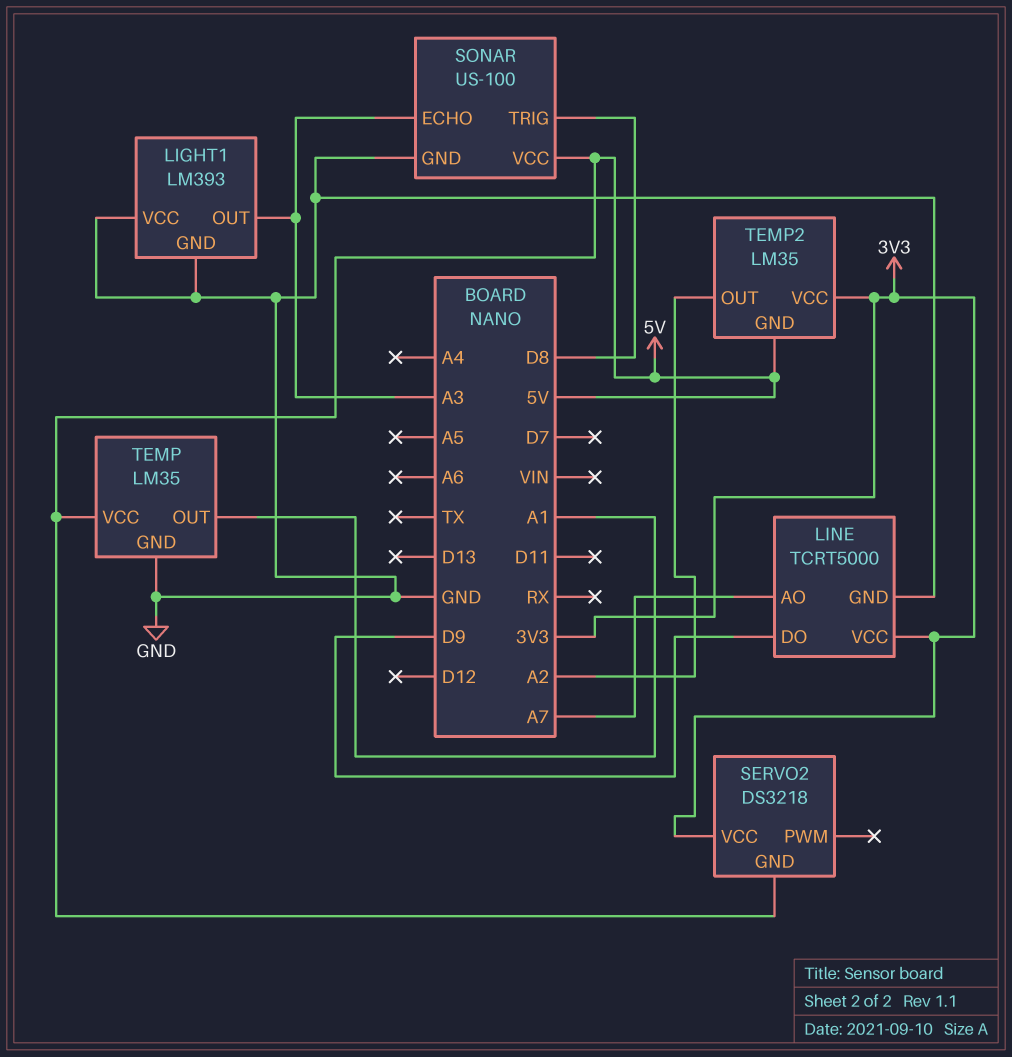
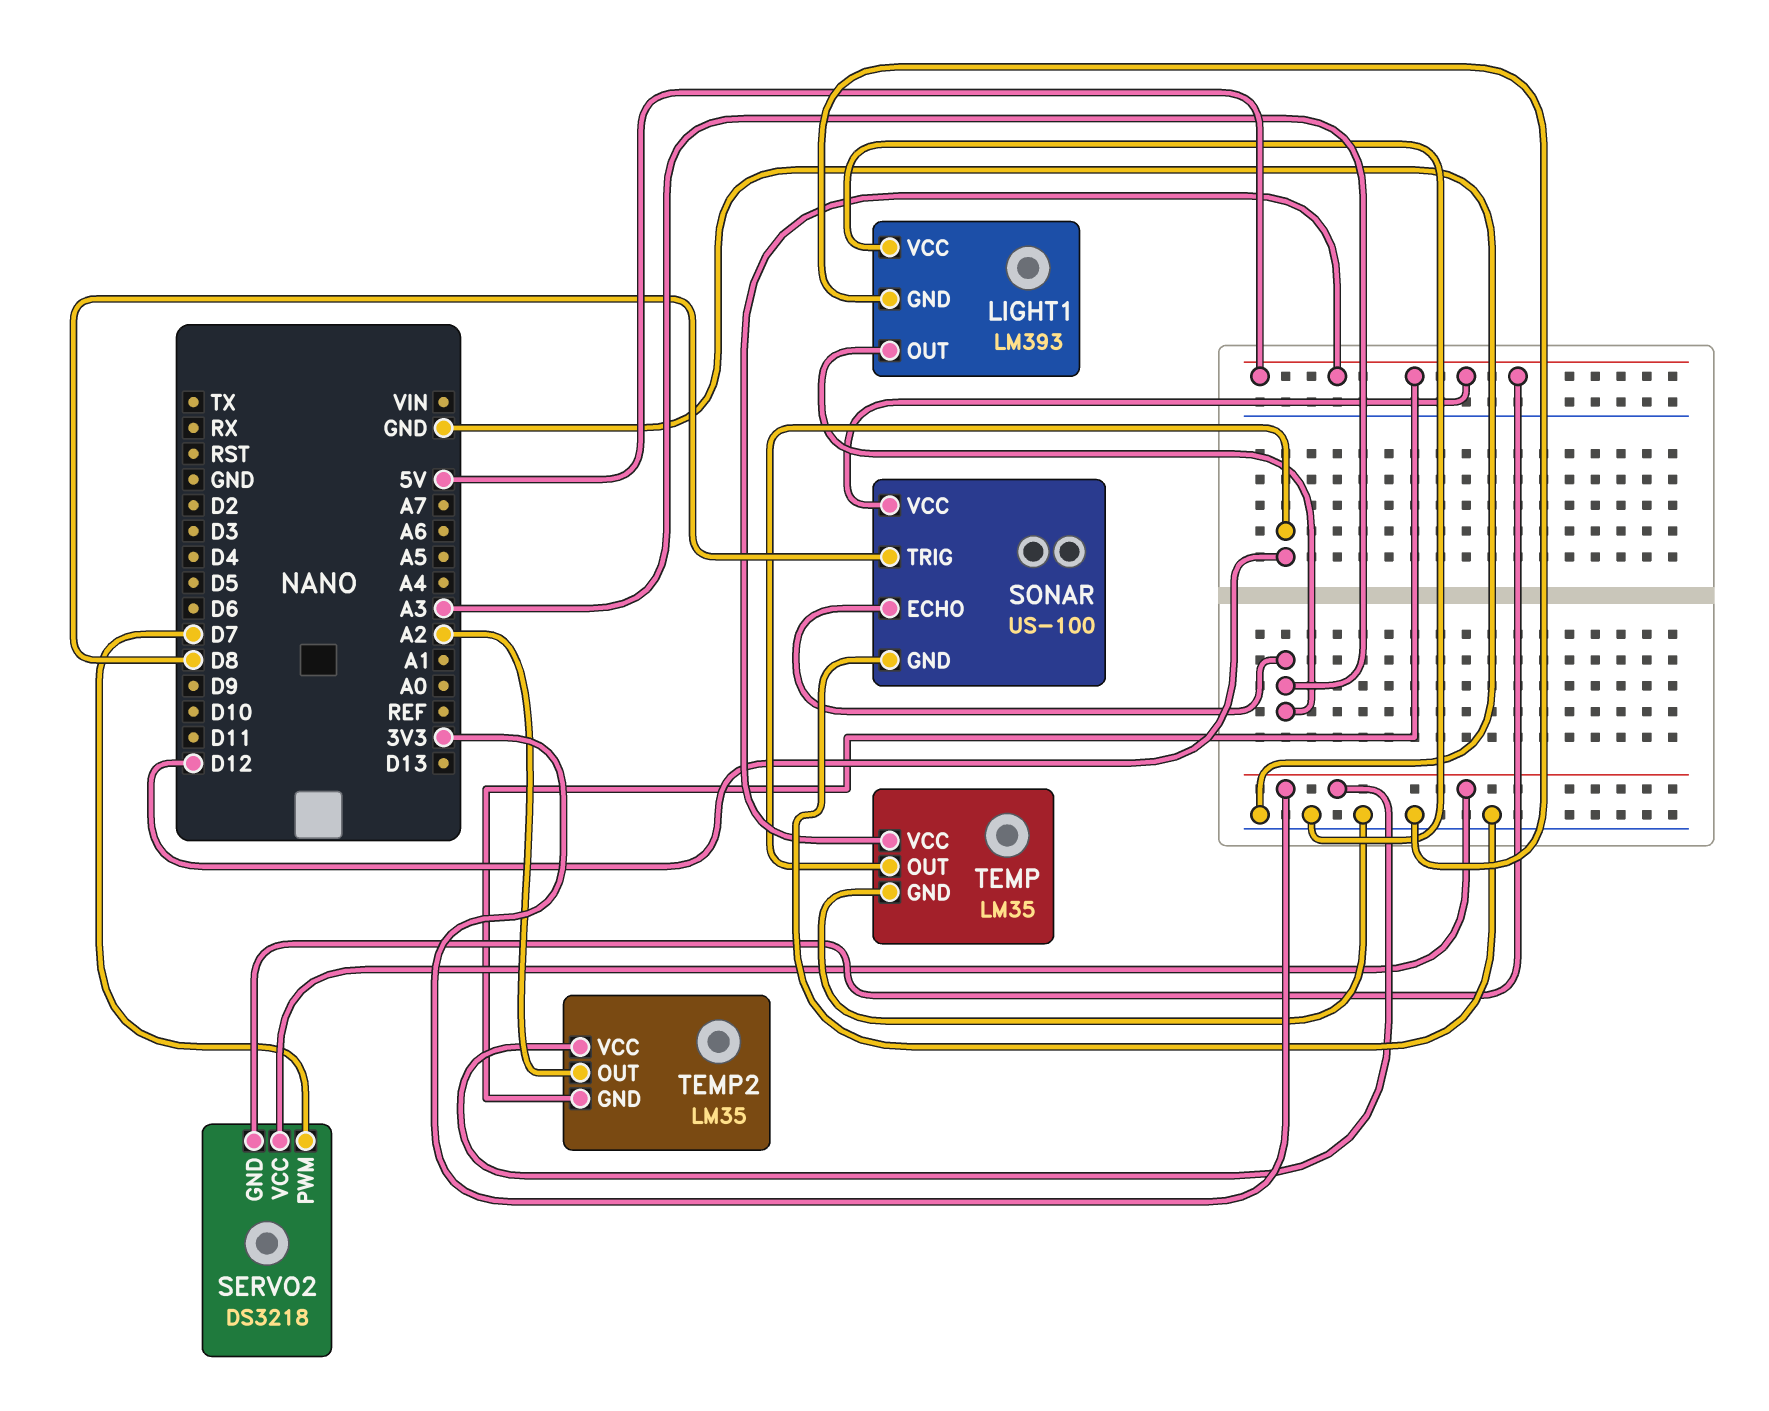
LINE: TCRT5000 -> none
LINE pin AO: A7 -> none
LINE pin DO: D9 -> none
LINE pin GND: GND -> none
LINE pin VCC: 3V3 -> none
SERVO2 pin PWM: none -> D7
TEMP pin OUT: A1 -> D12

